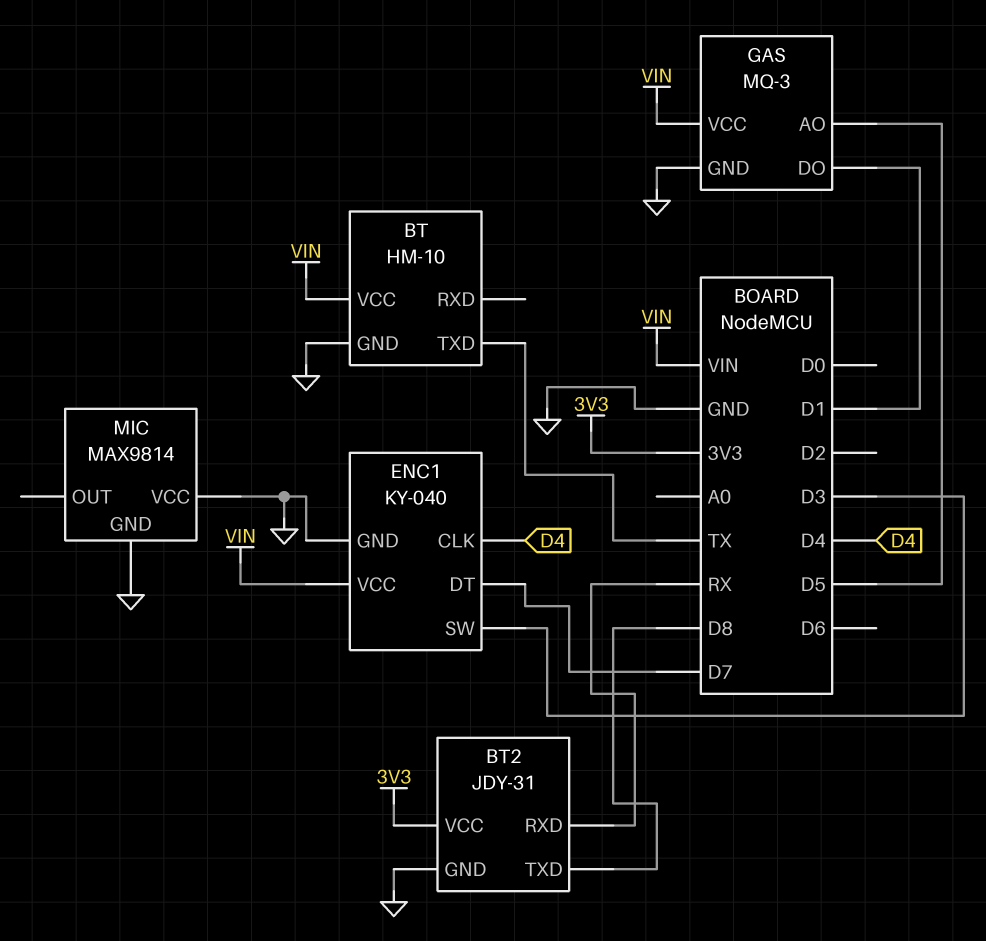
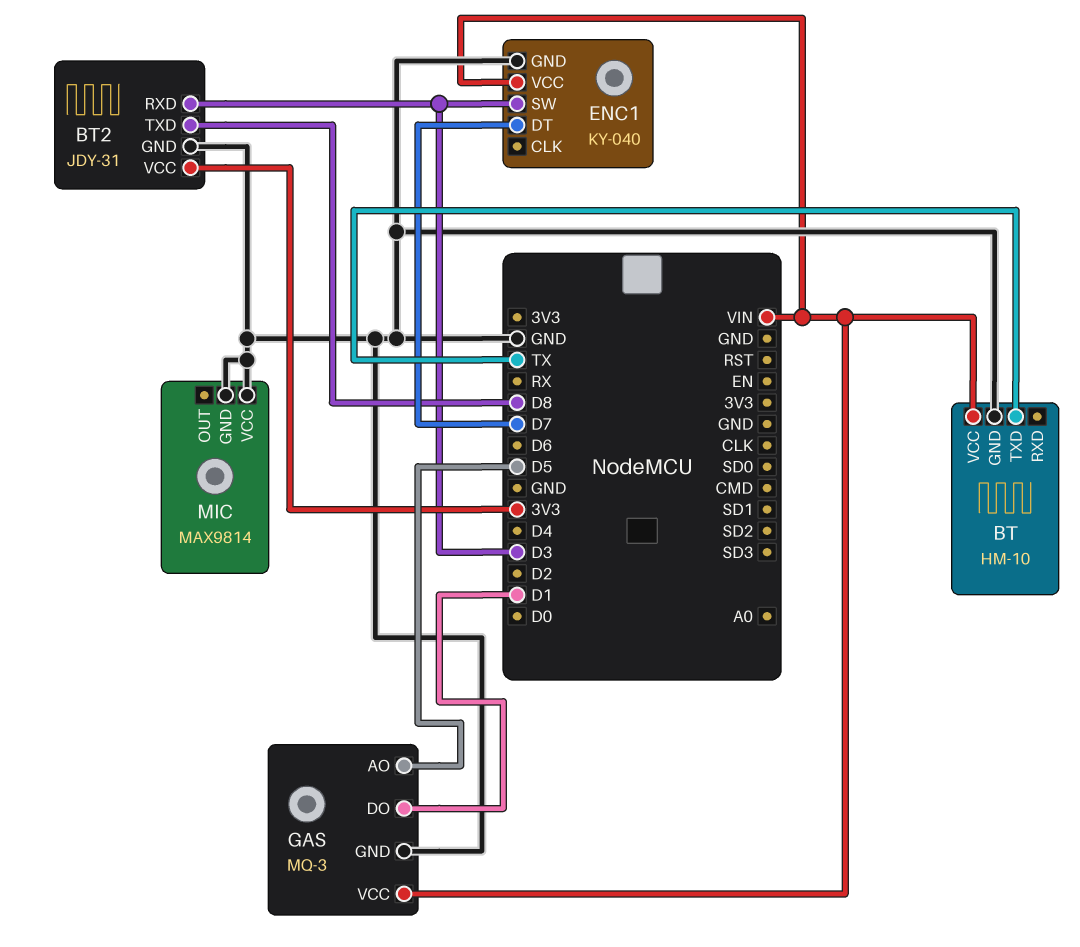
BT2 pin RXD: RX -> D3
ENC1 pin CLK: D4 -> none

